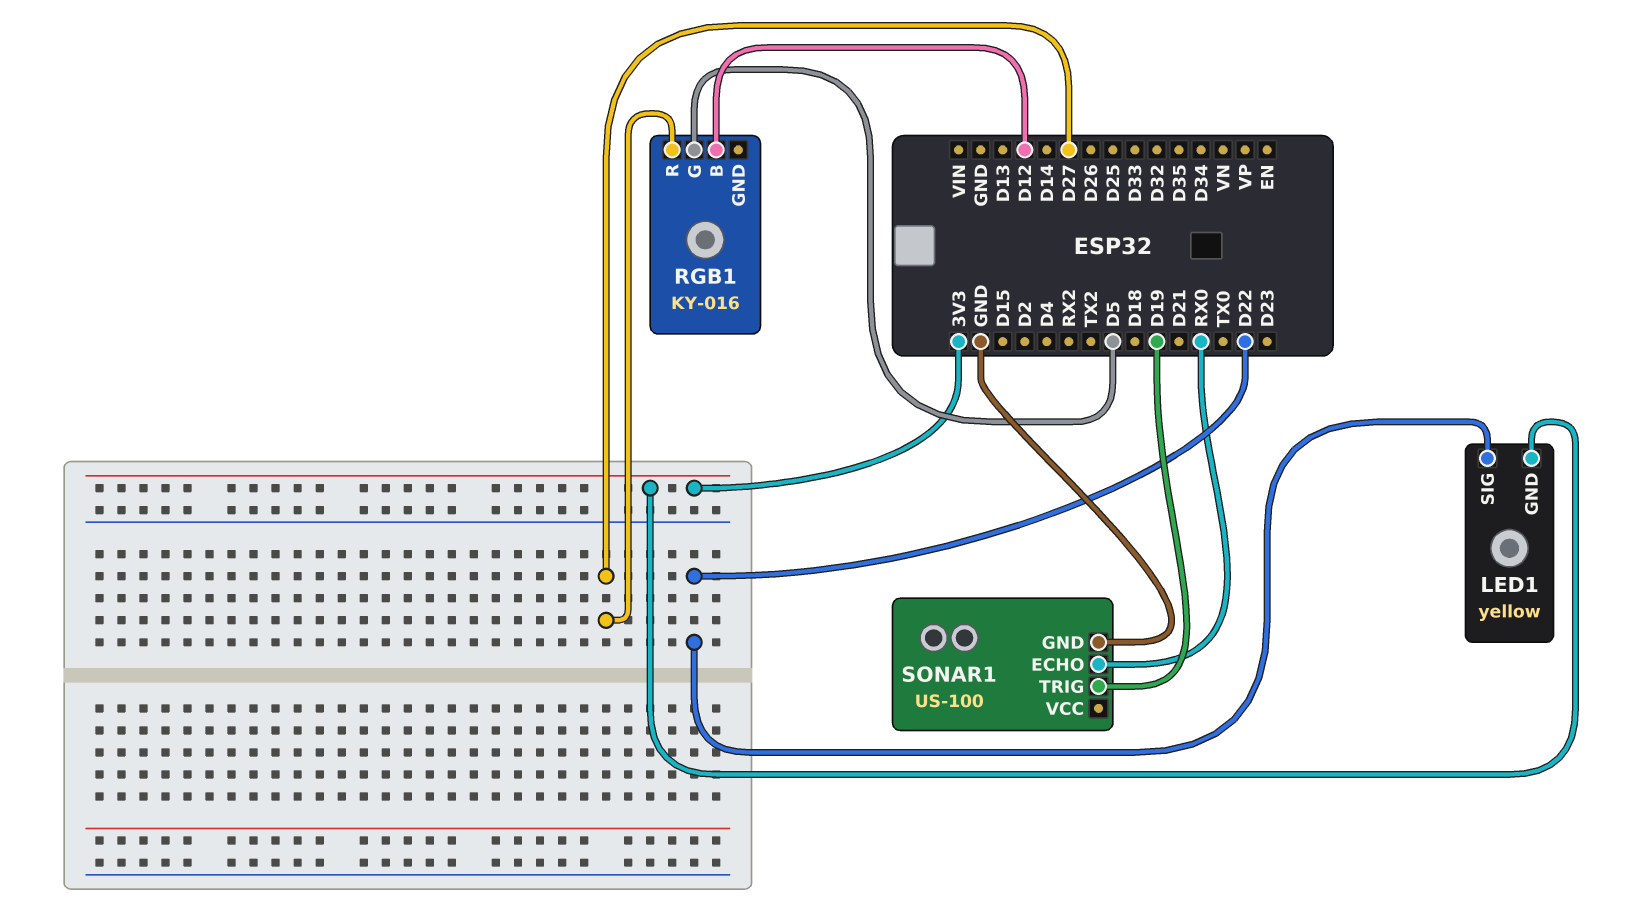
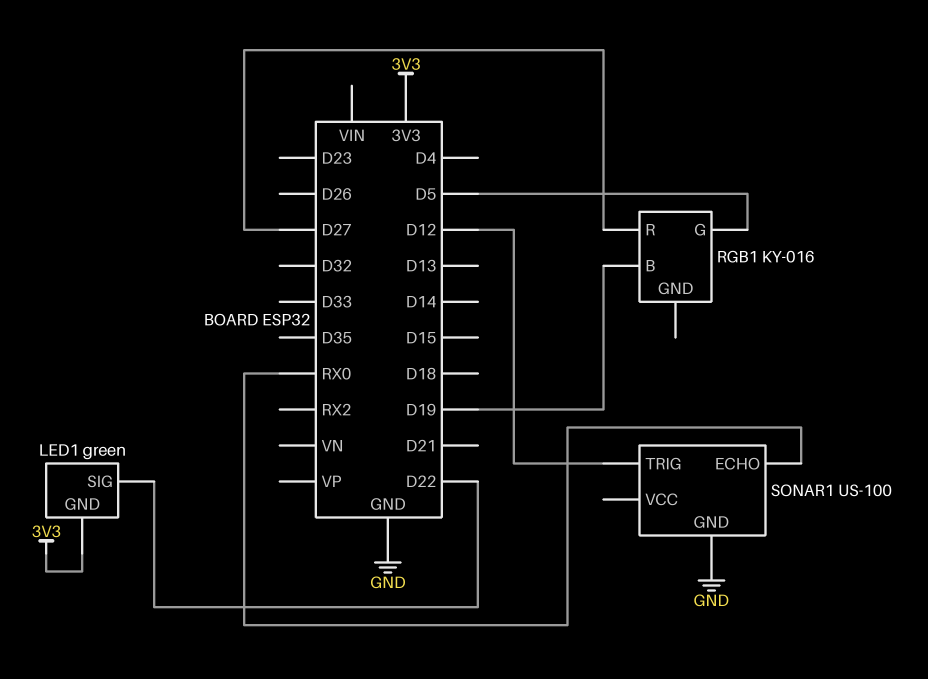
LED1: yellow -> green
RGB1 pin B: D12 -> D19
SONAR1 pin TRIG: D19 -> D12

